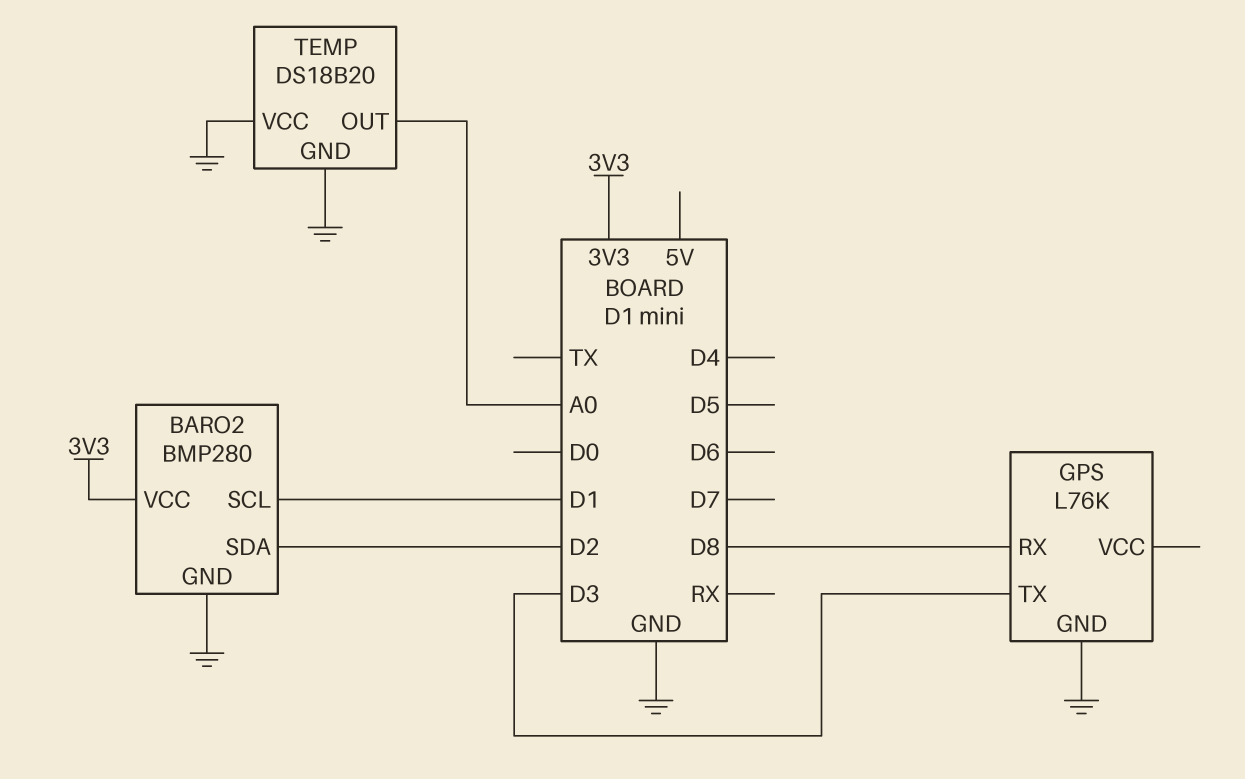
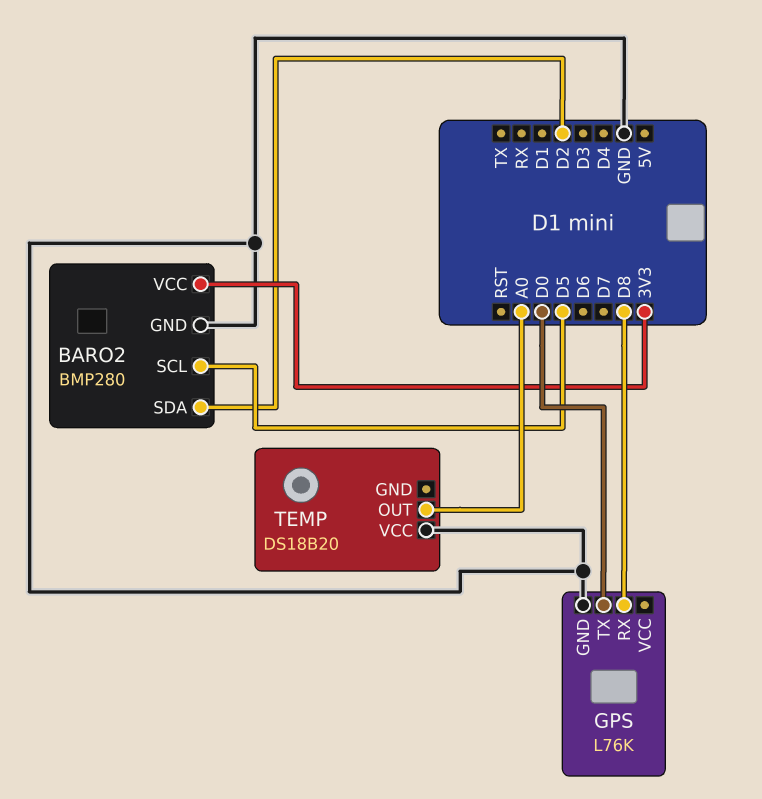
BARO2 pin SCL: D1 -> D5
GPS pin TX: D3 -> D0
TEMP pin GND: GND -> none

